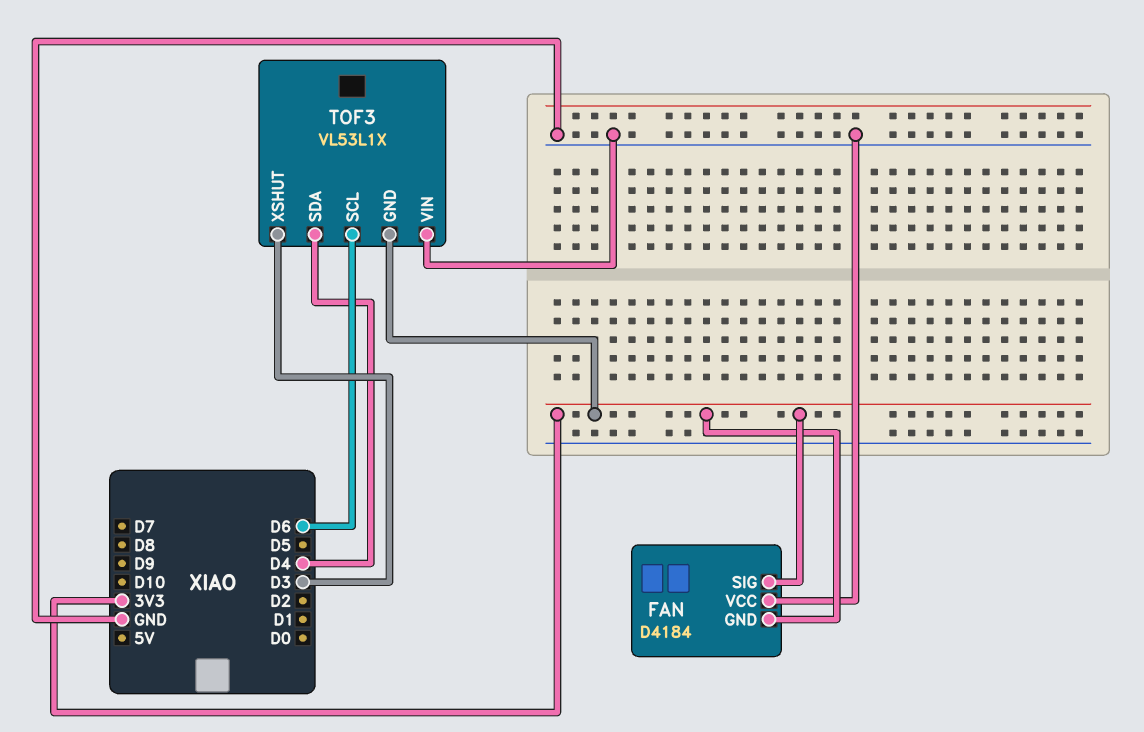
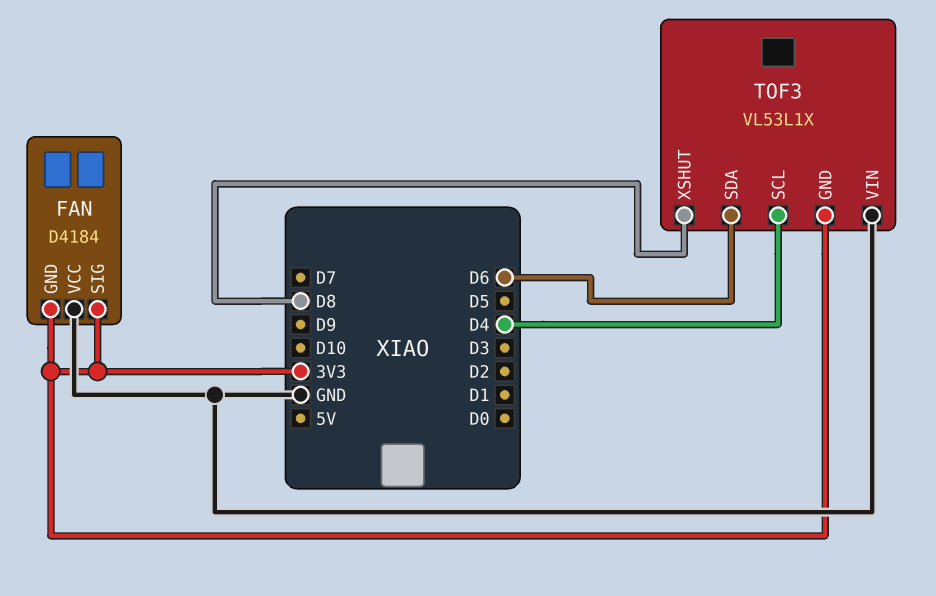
TOF3 pin SCL: D6 -> D4
TOF3 pin SDA: D4 -> D6
TOF3 pin XSHUT: D3 -> D8

